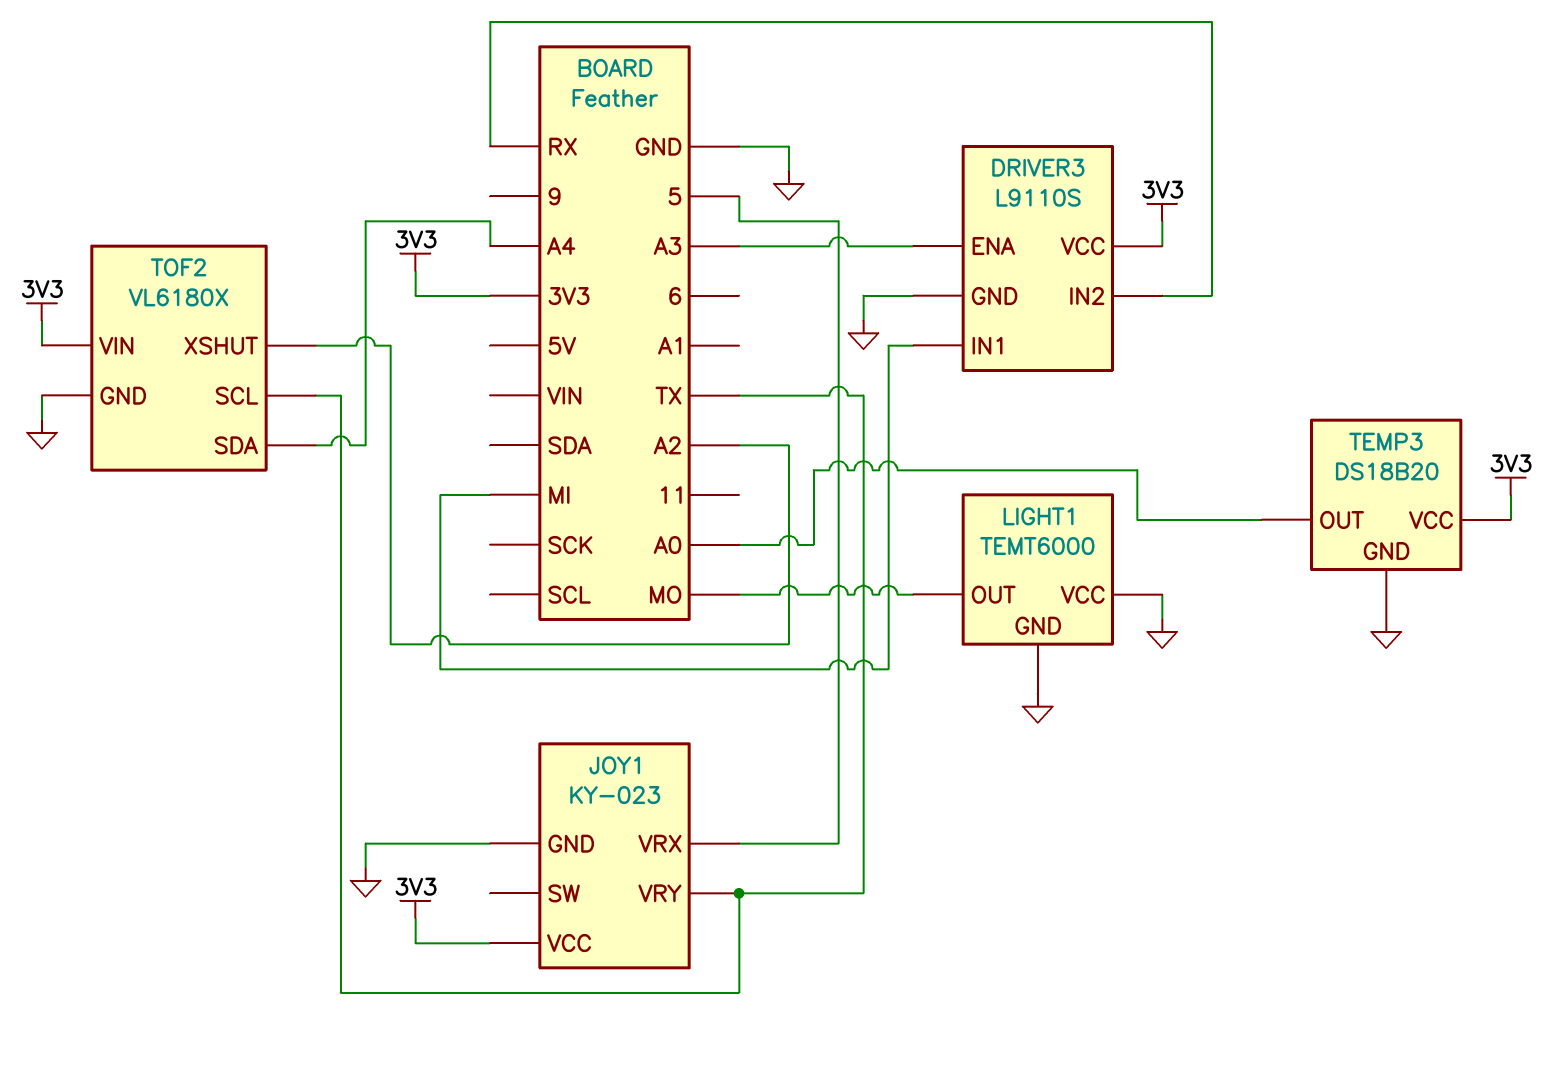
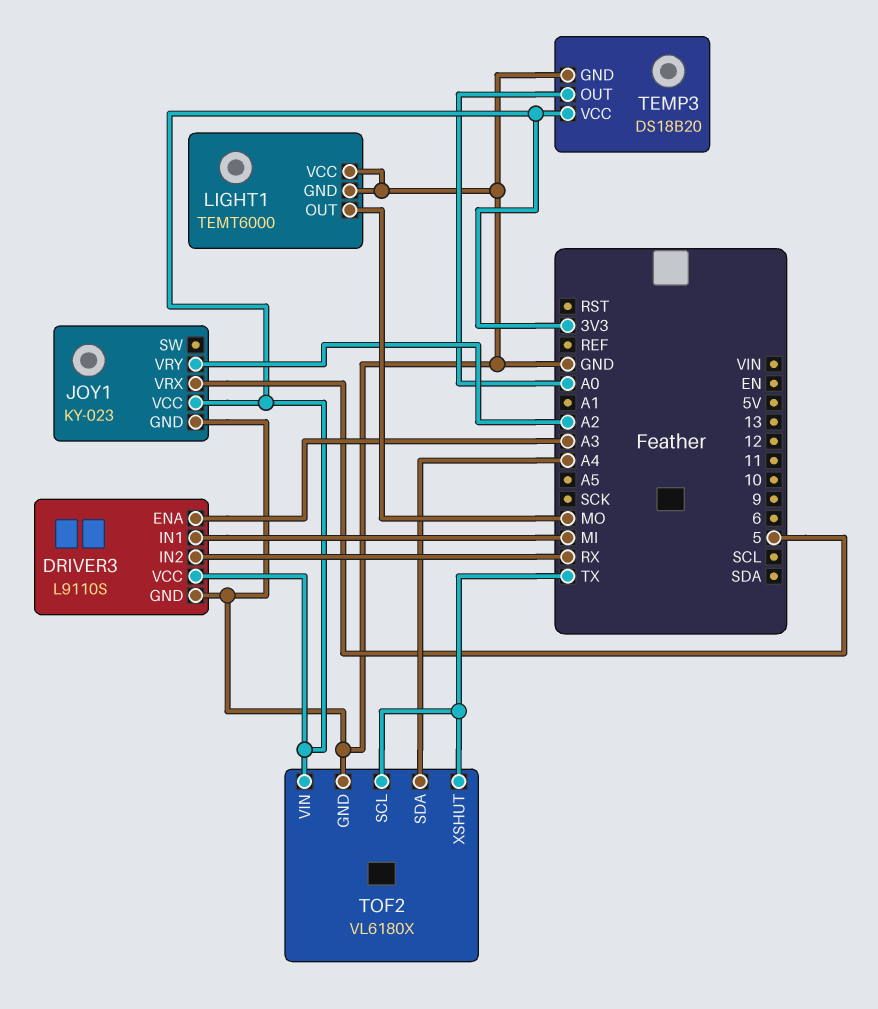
JOY1 pin VRY: TX -> A2
TOF2 pin XSHUT: A2 -> TX

